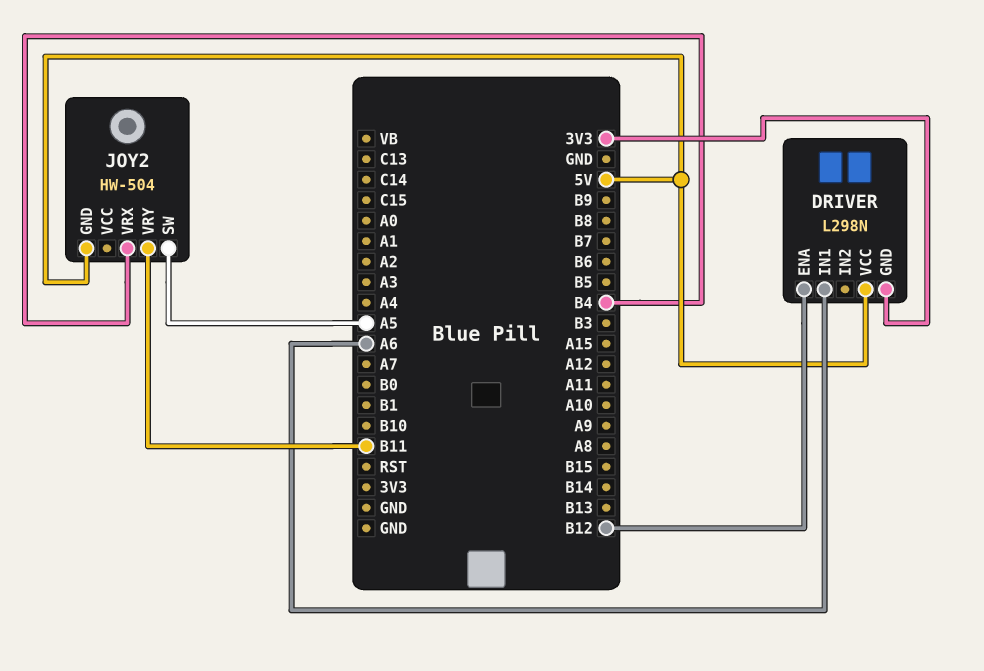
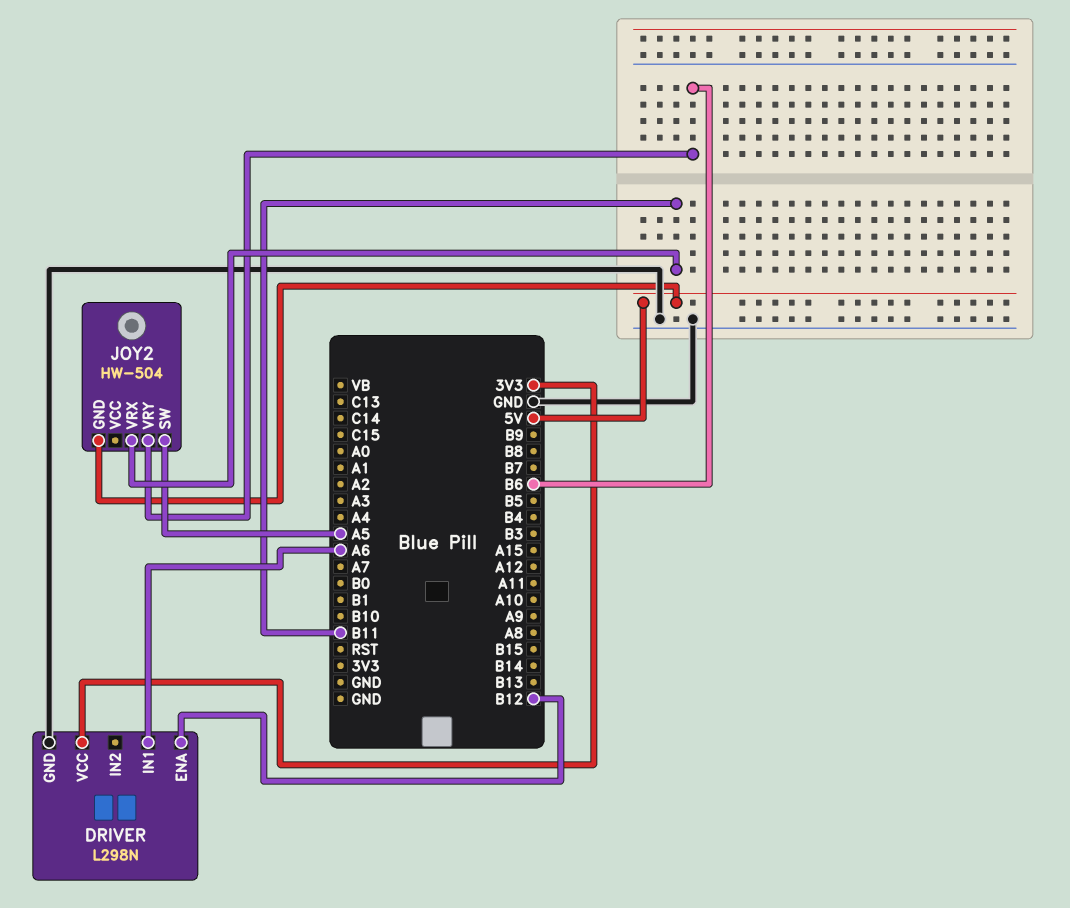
DRIVER pin GND: 3V3 -> GND
DRIVER pin VCC: 5V -> 3V3
JOY2 pin VRX: B4 -> B11
JOY2 pin VRY: B11 -> B6

